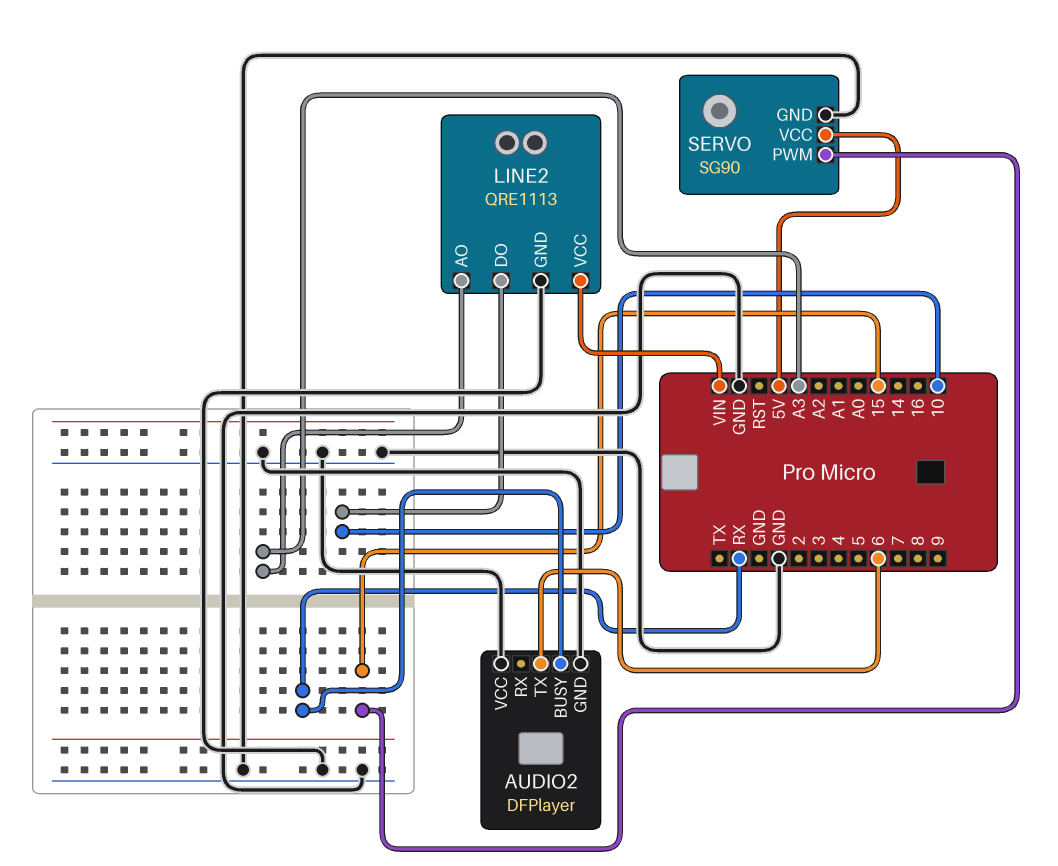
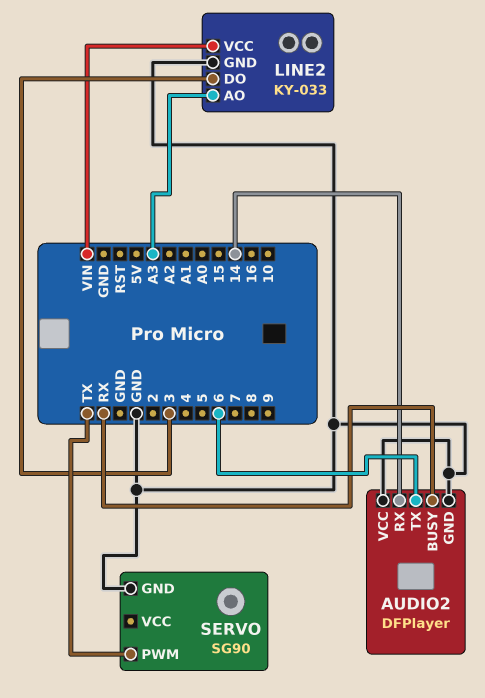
AUDIO2 pin RX: none -> 14
LINE2: QRE1113 -> KY-033
LINE2 pin DO: 10 -> 3
SERVO pin PWM: 15 -> TX
SERVO pin VCC: 5V -> none

